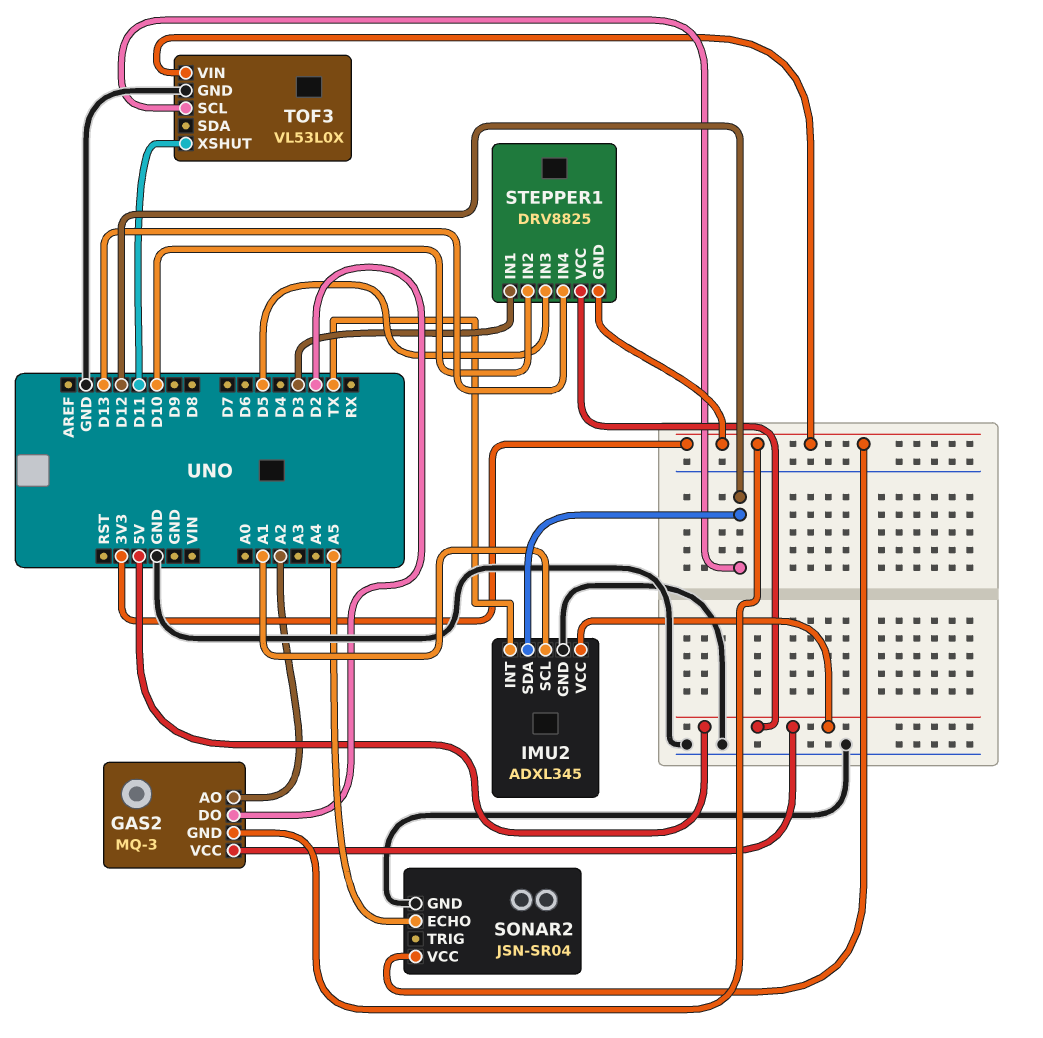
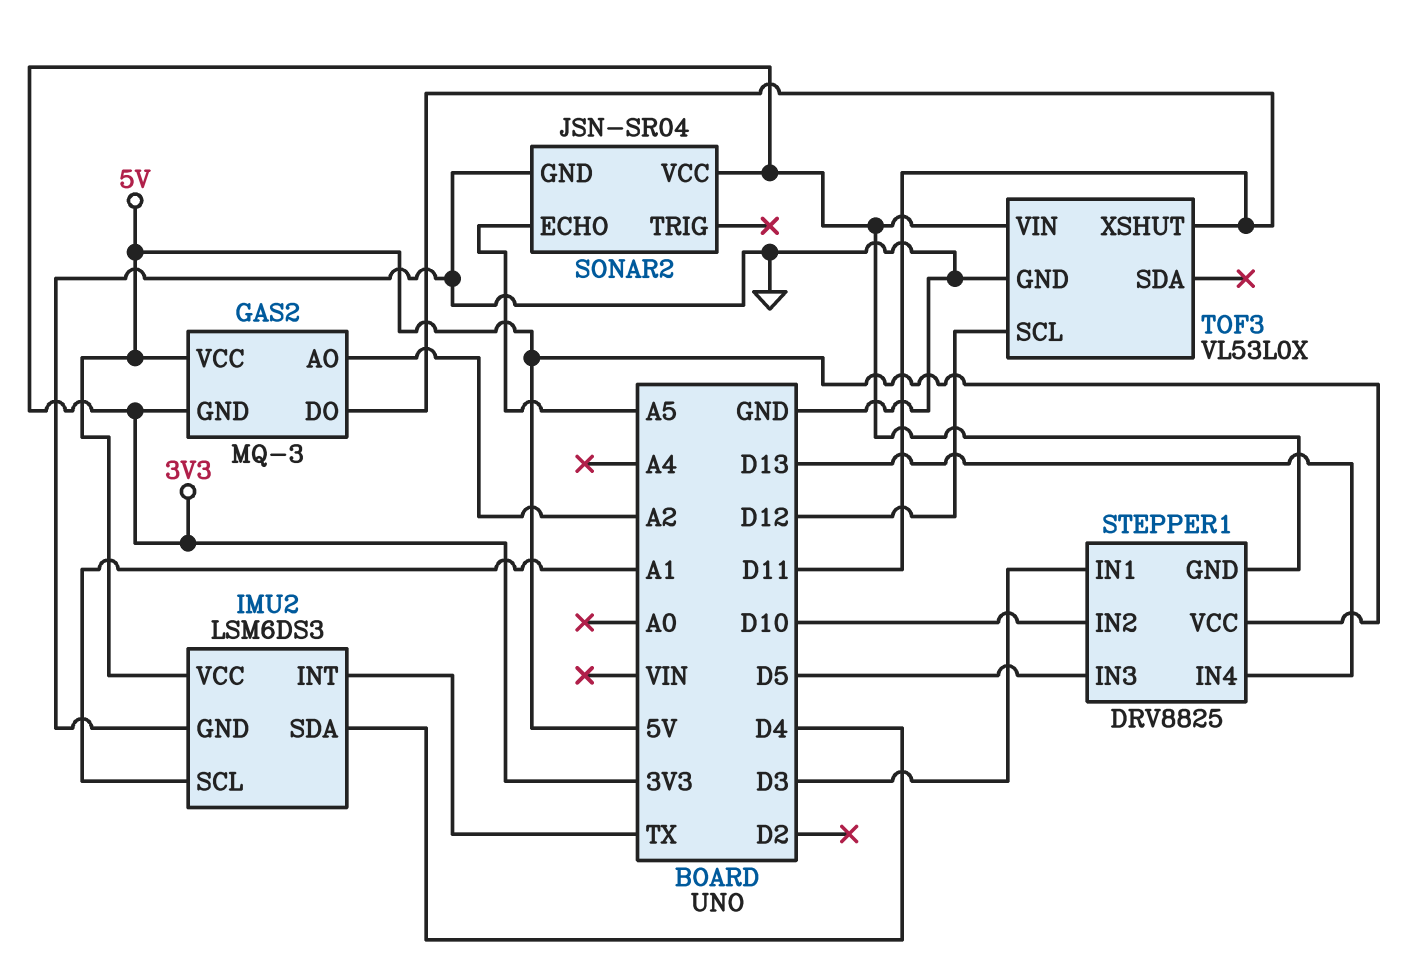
GAS2 pin DO: D2 -> D11
IMU2: ADXL345 -> LSM6DS3
IMU2 pin SDA: D12 -> D4

